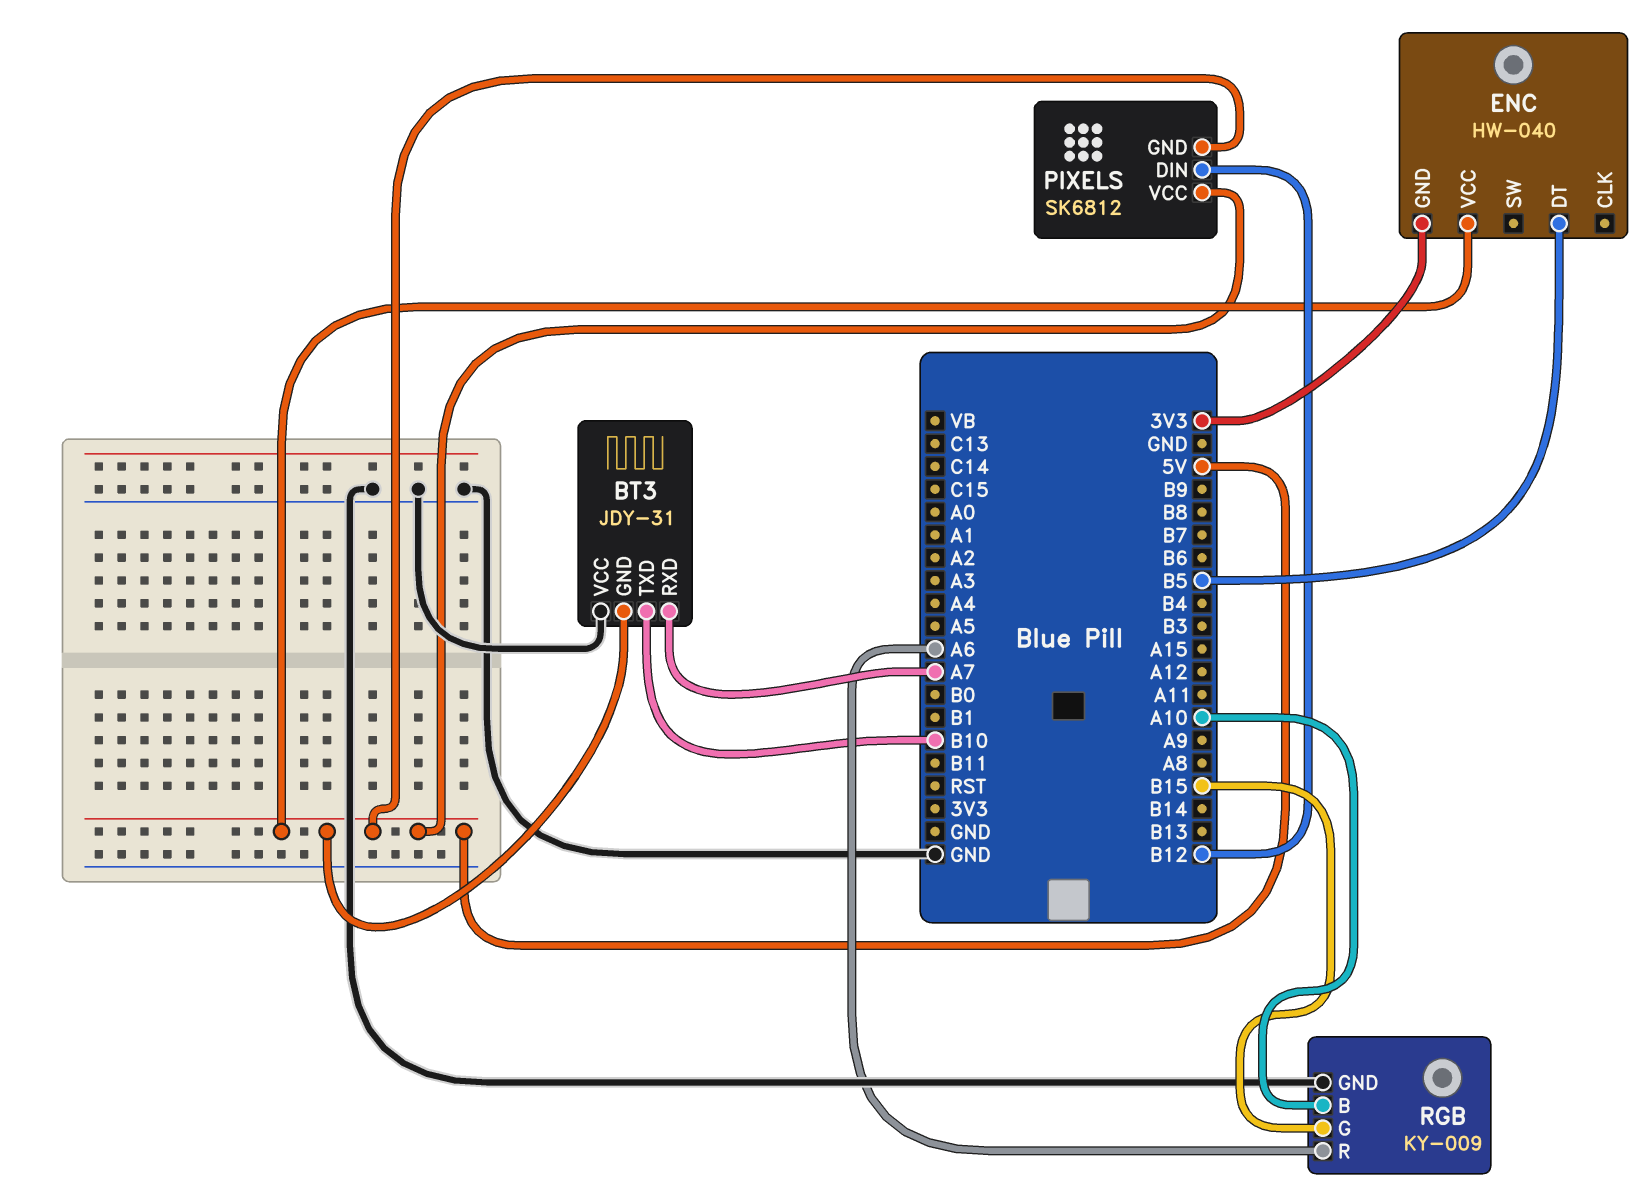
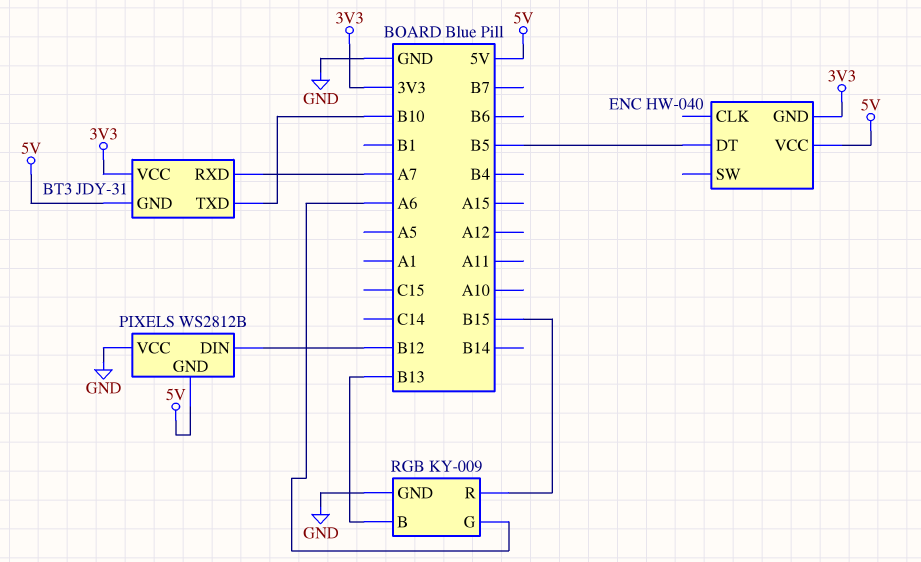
BT3 pin VCC: GND -> 3V3
PIXELS: SK6812 -> WS2812B
PIXELS pin VCC: 5V -> GND
RGB pin B: A10 -> B13
RGB pin G: B15 -> A6
RGB pin R: A6 -> B15

